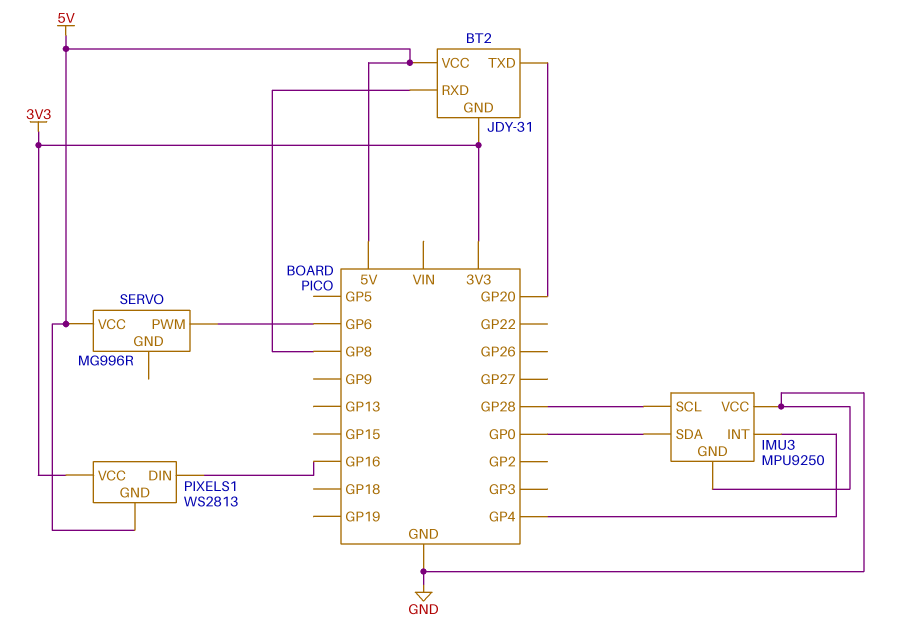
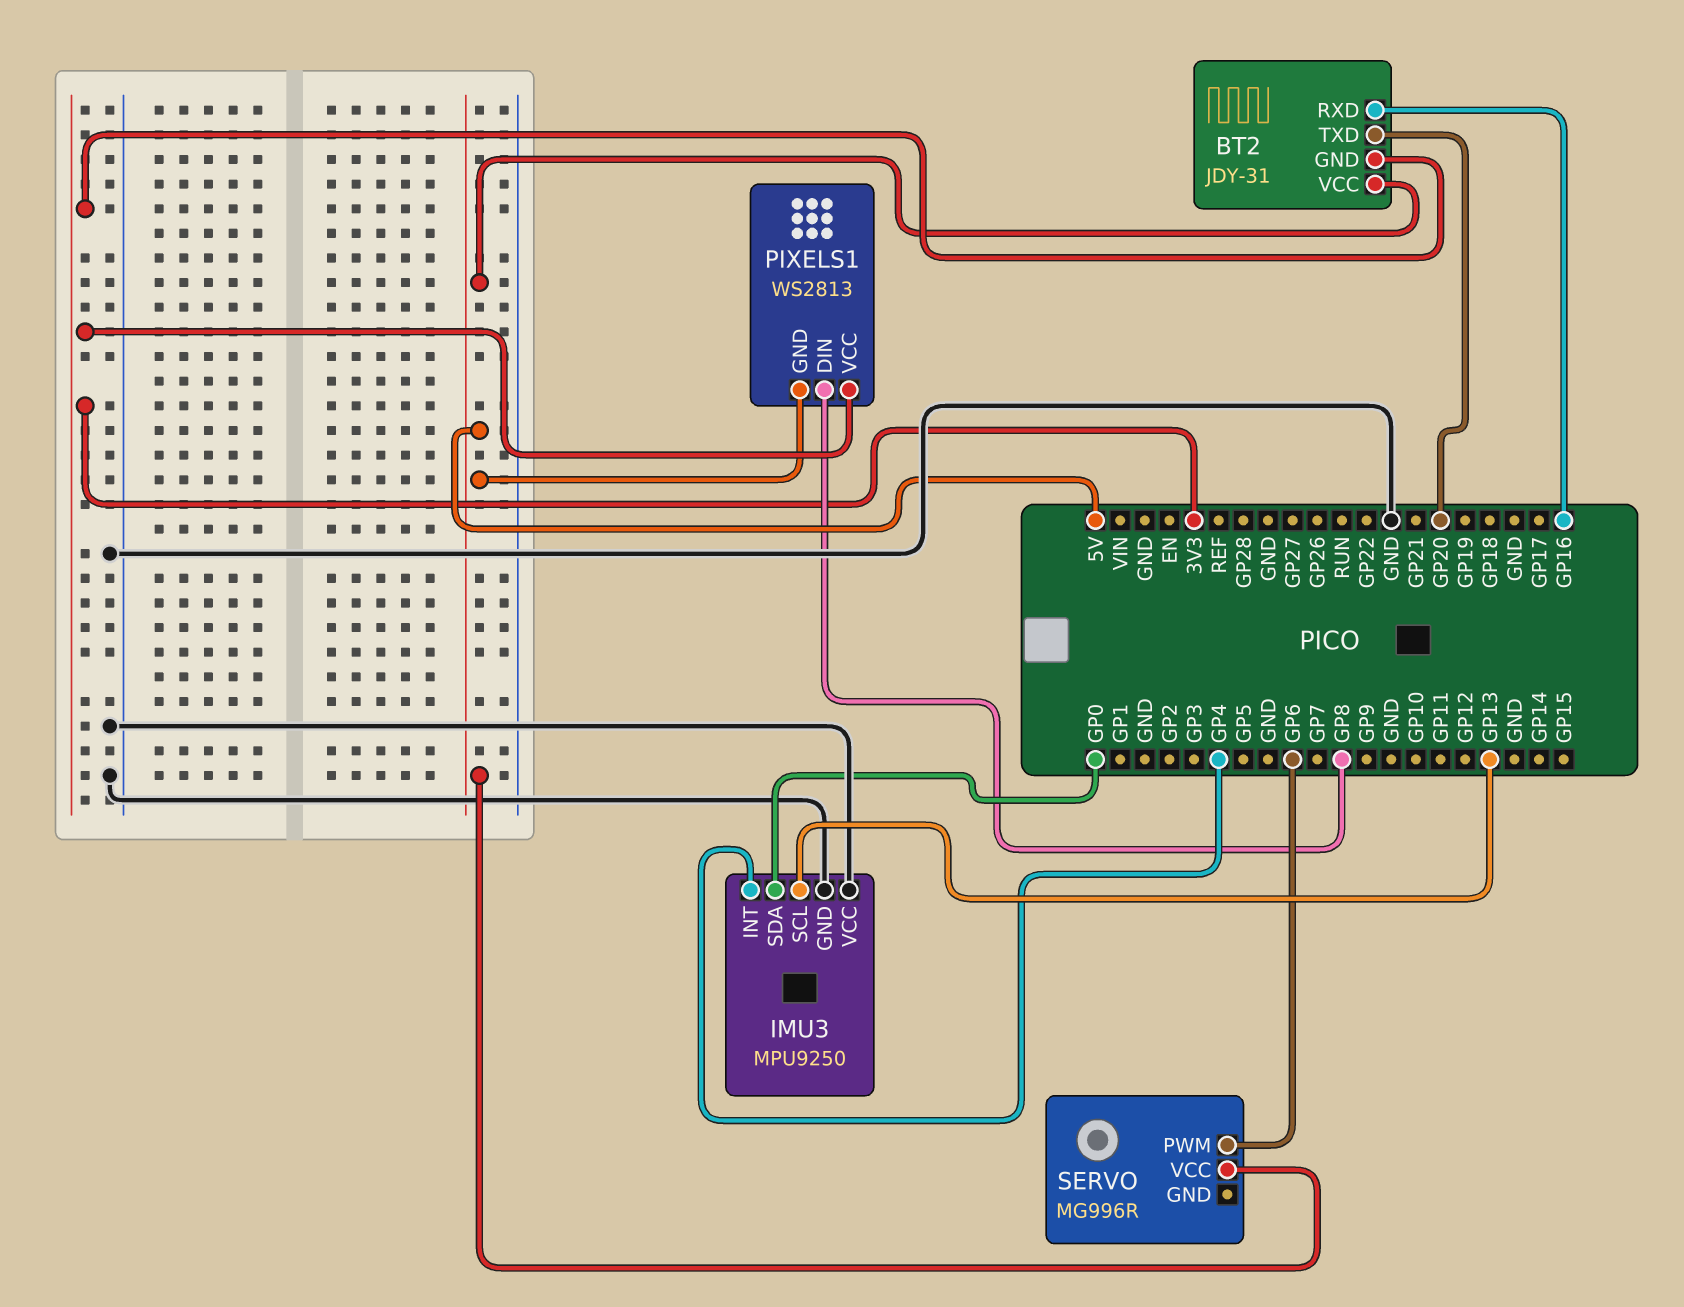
BT2 pin RXD: GP8 -> GP16
IMU3 pin SCL: GP28 -> GP13
PIXELS1 pin DIN: GP16 -> GP8

